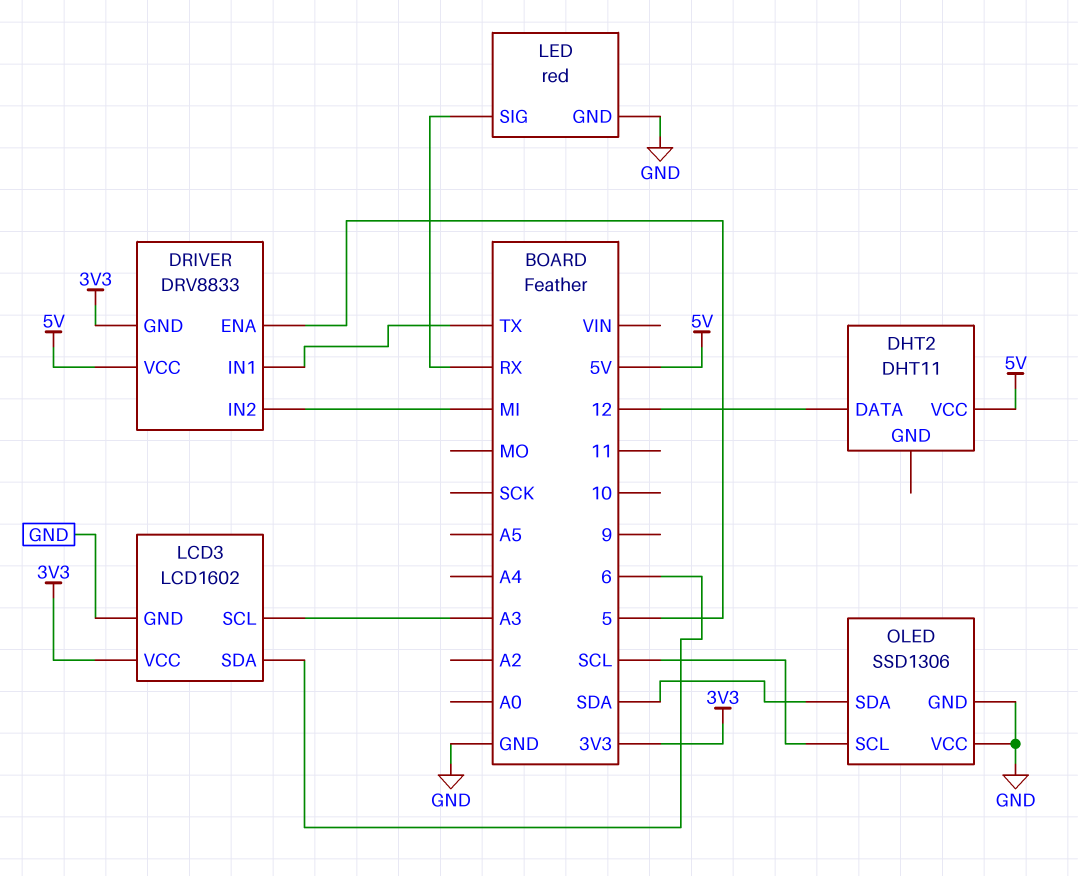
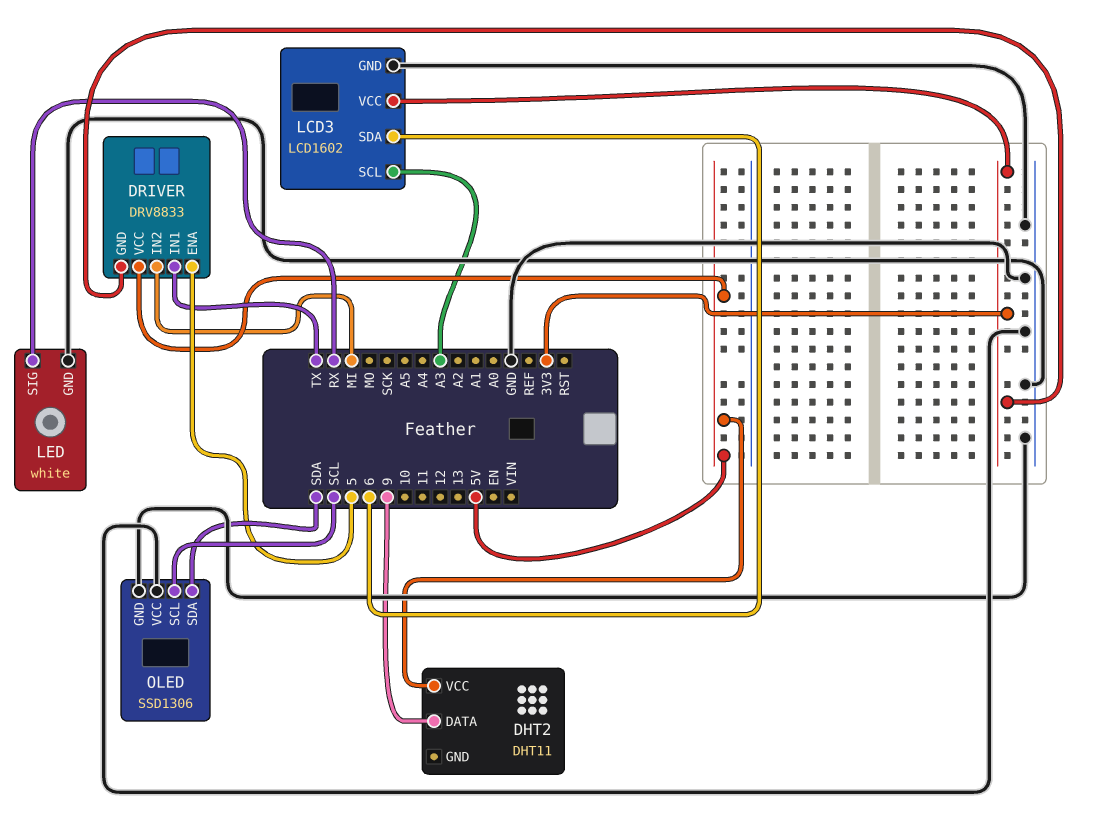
DHT2 pin DATA: 12 -> 9
LED: red -> white

